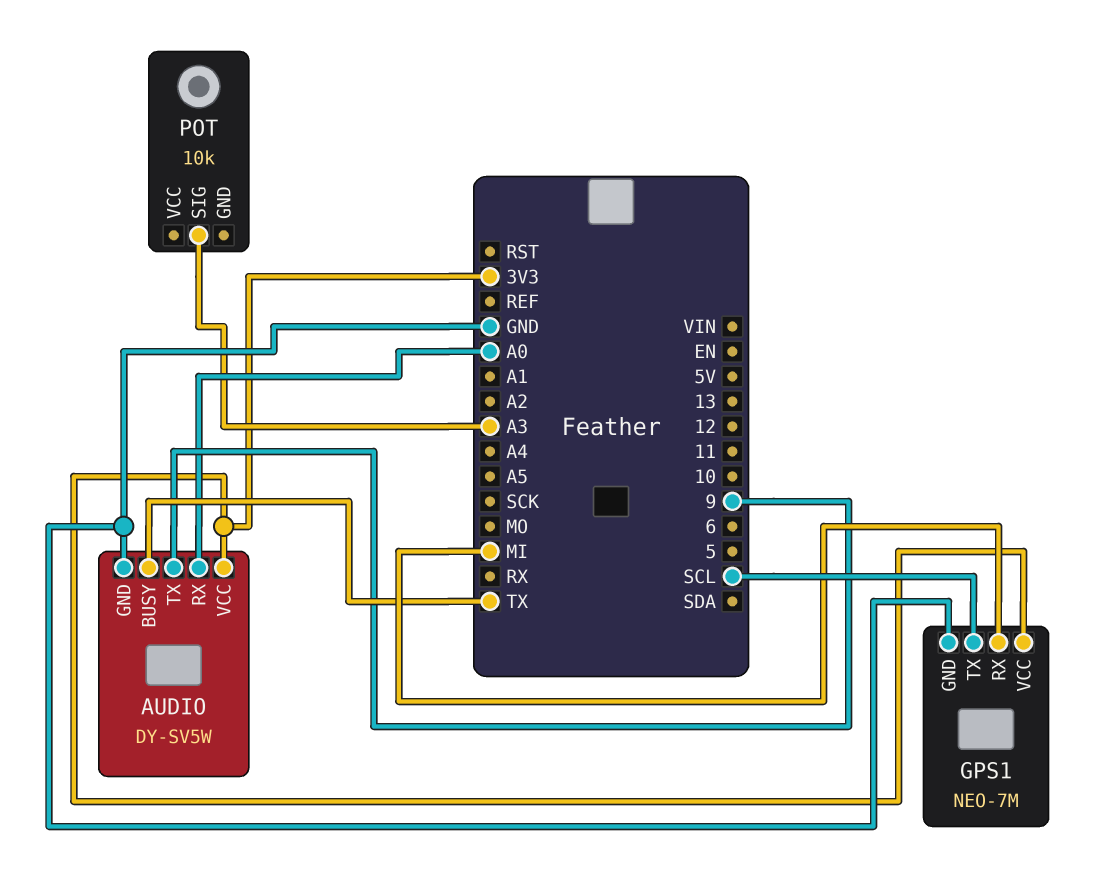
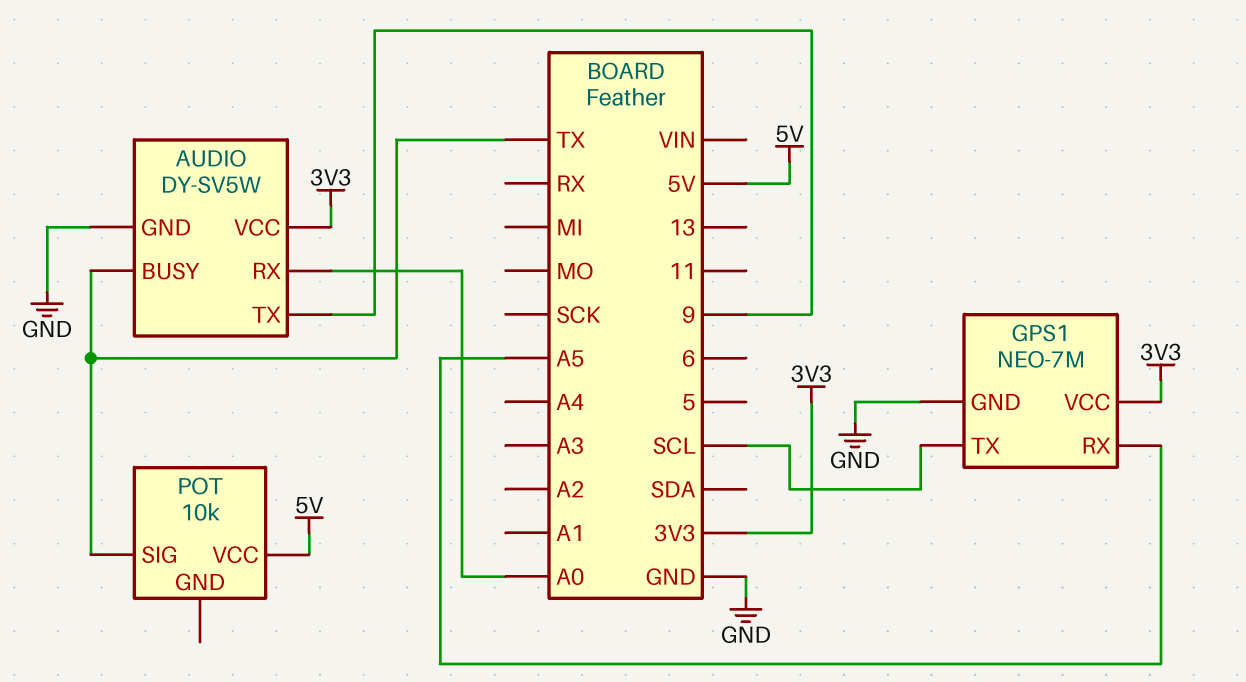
GPS1 pin RX: MI -> A5
POT pin SIG: A3 -> TX
POT pin VCC: none -> 5V

